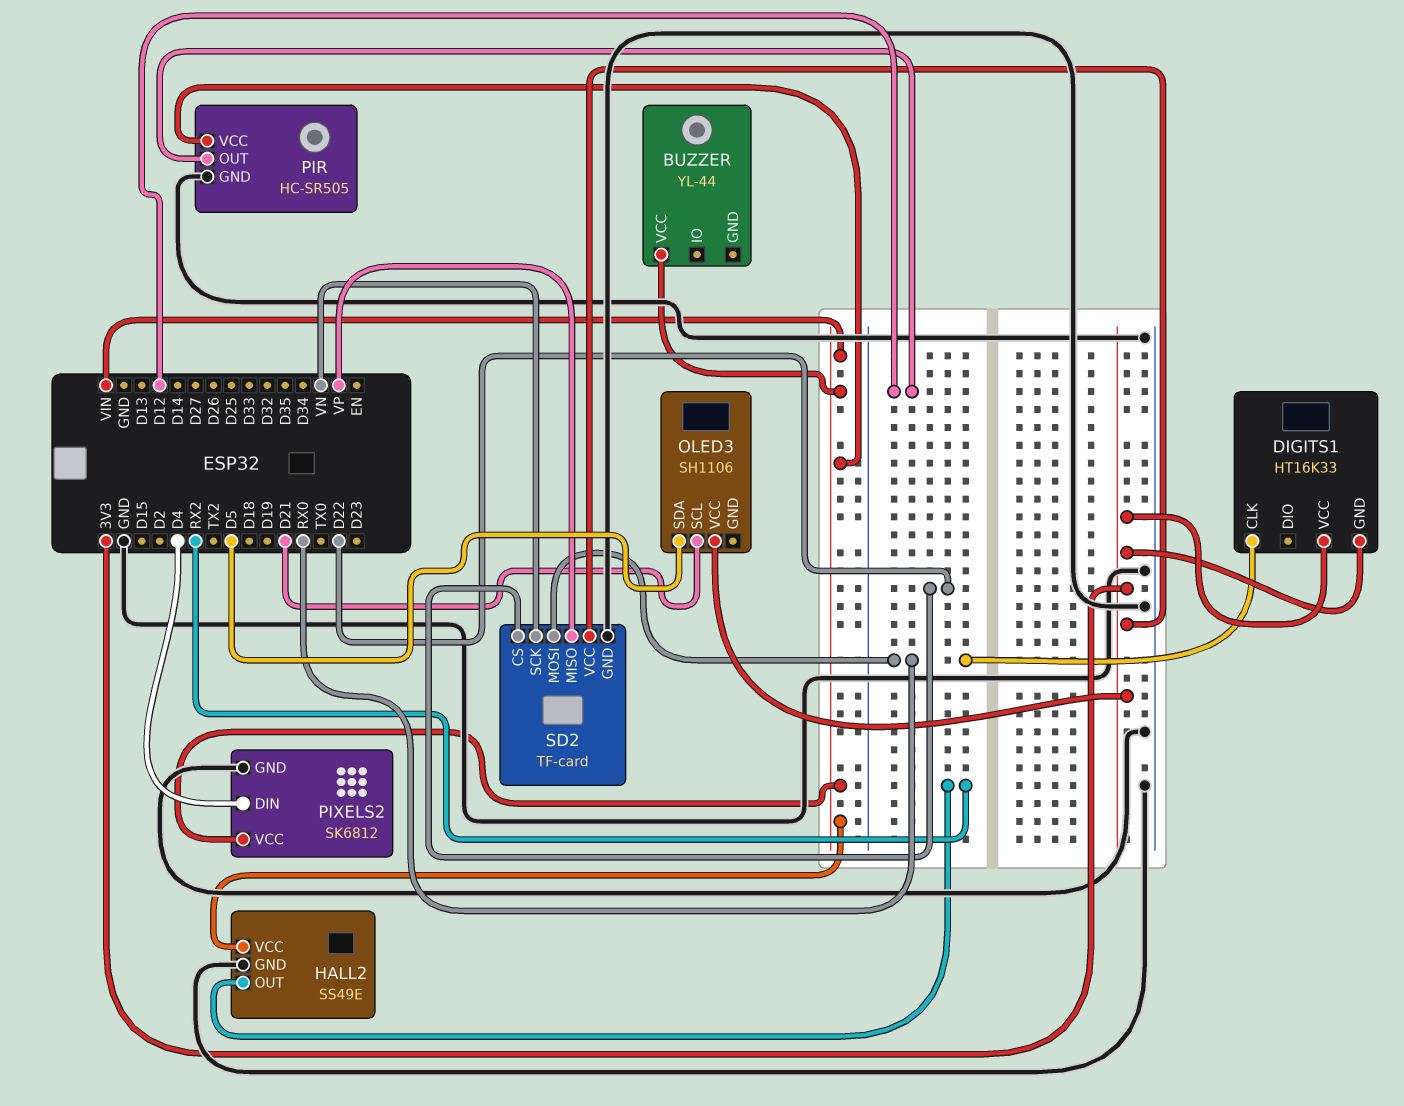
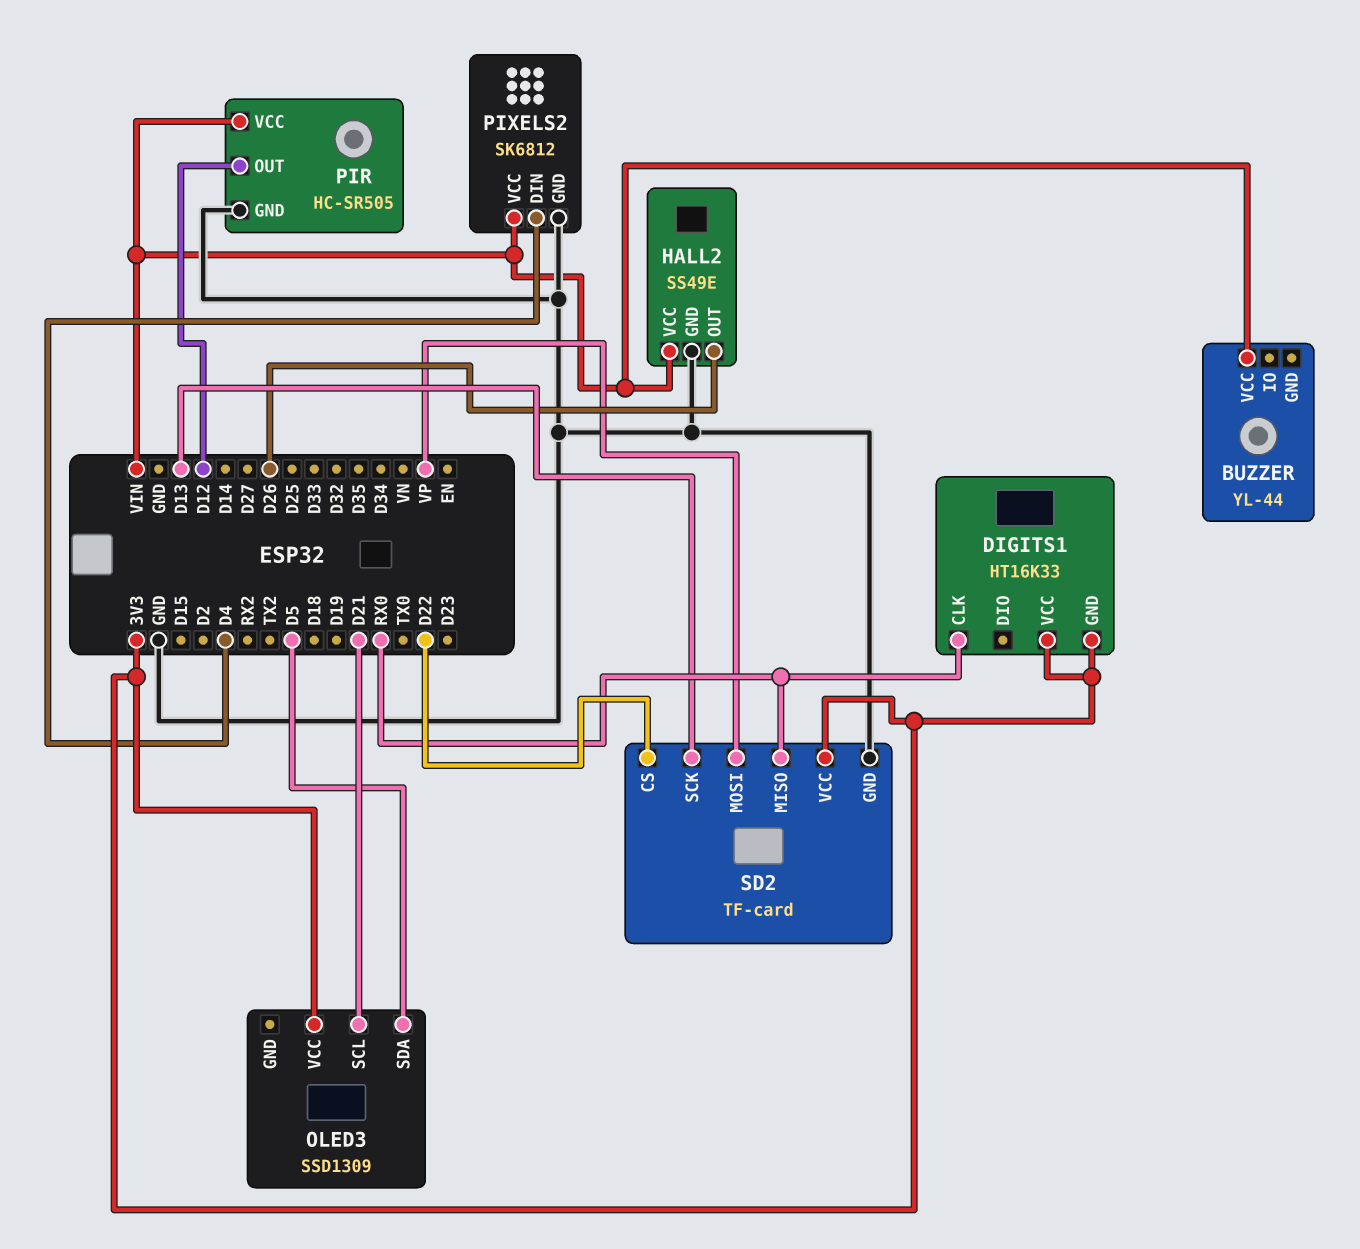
HALL2 pin OUT: RX2 -> D26
OLED3: SH1106 -> SSD1309
SD2 pin MISO: VP -> RX0
SD2 pin MOSI: RX0 -> VP
SD2 pin SCK: VN -> D13

